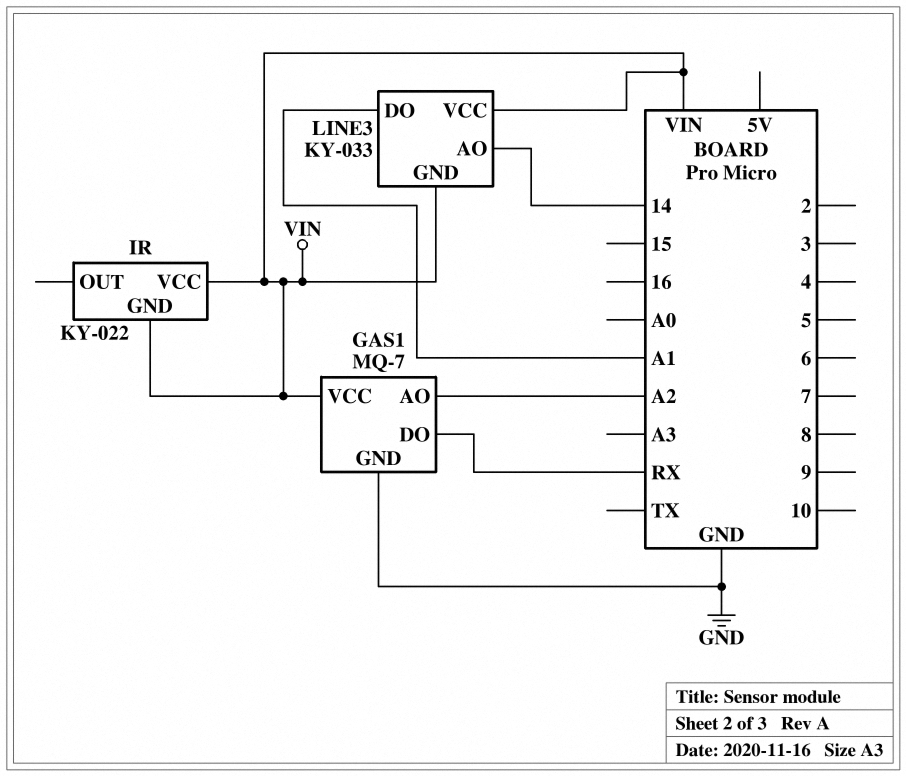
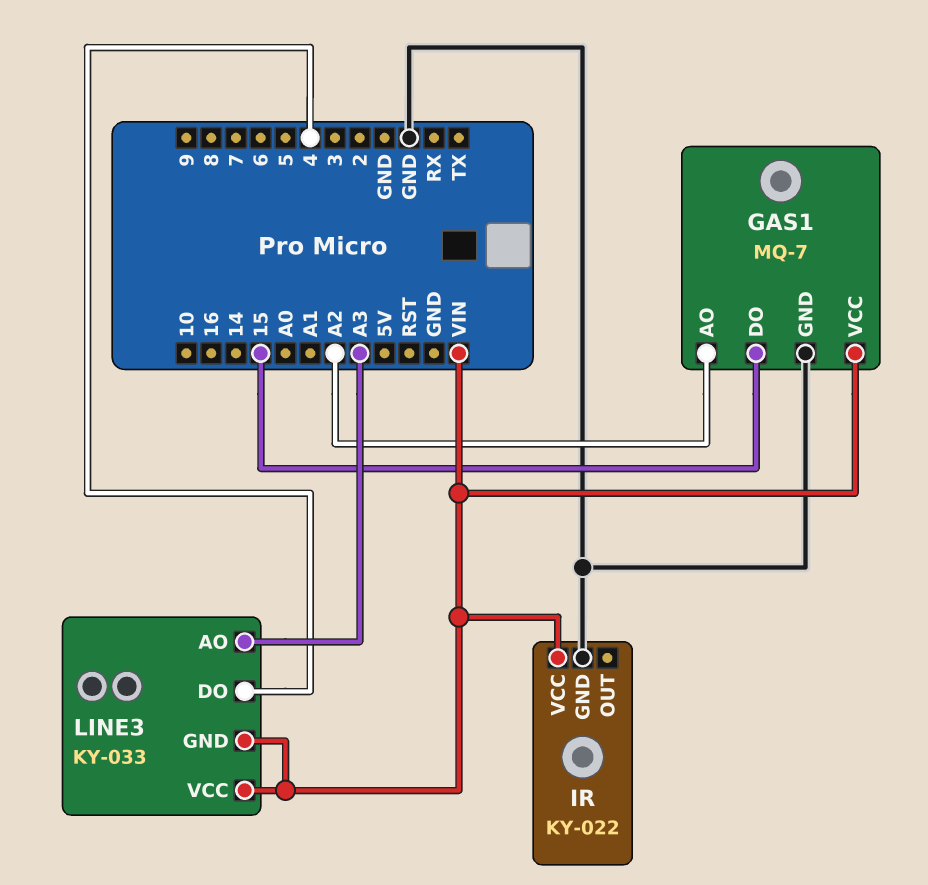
GAS1 pin DO: RX -> 15
IR pin GND: VIN -> GND
LINE3 pin AO: 14 -> A3
LINE3 pin DO: A1 -> 4

